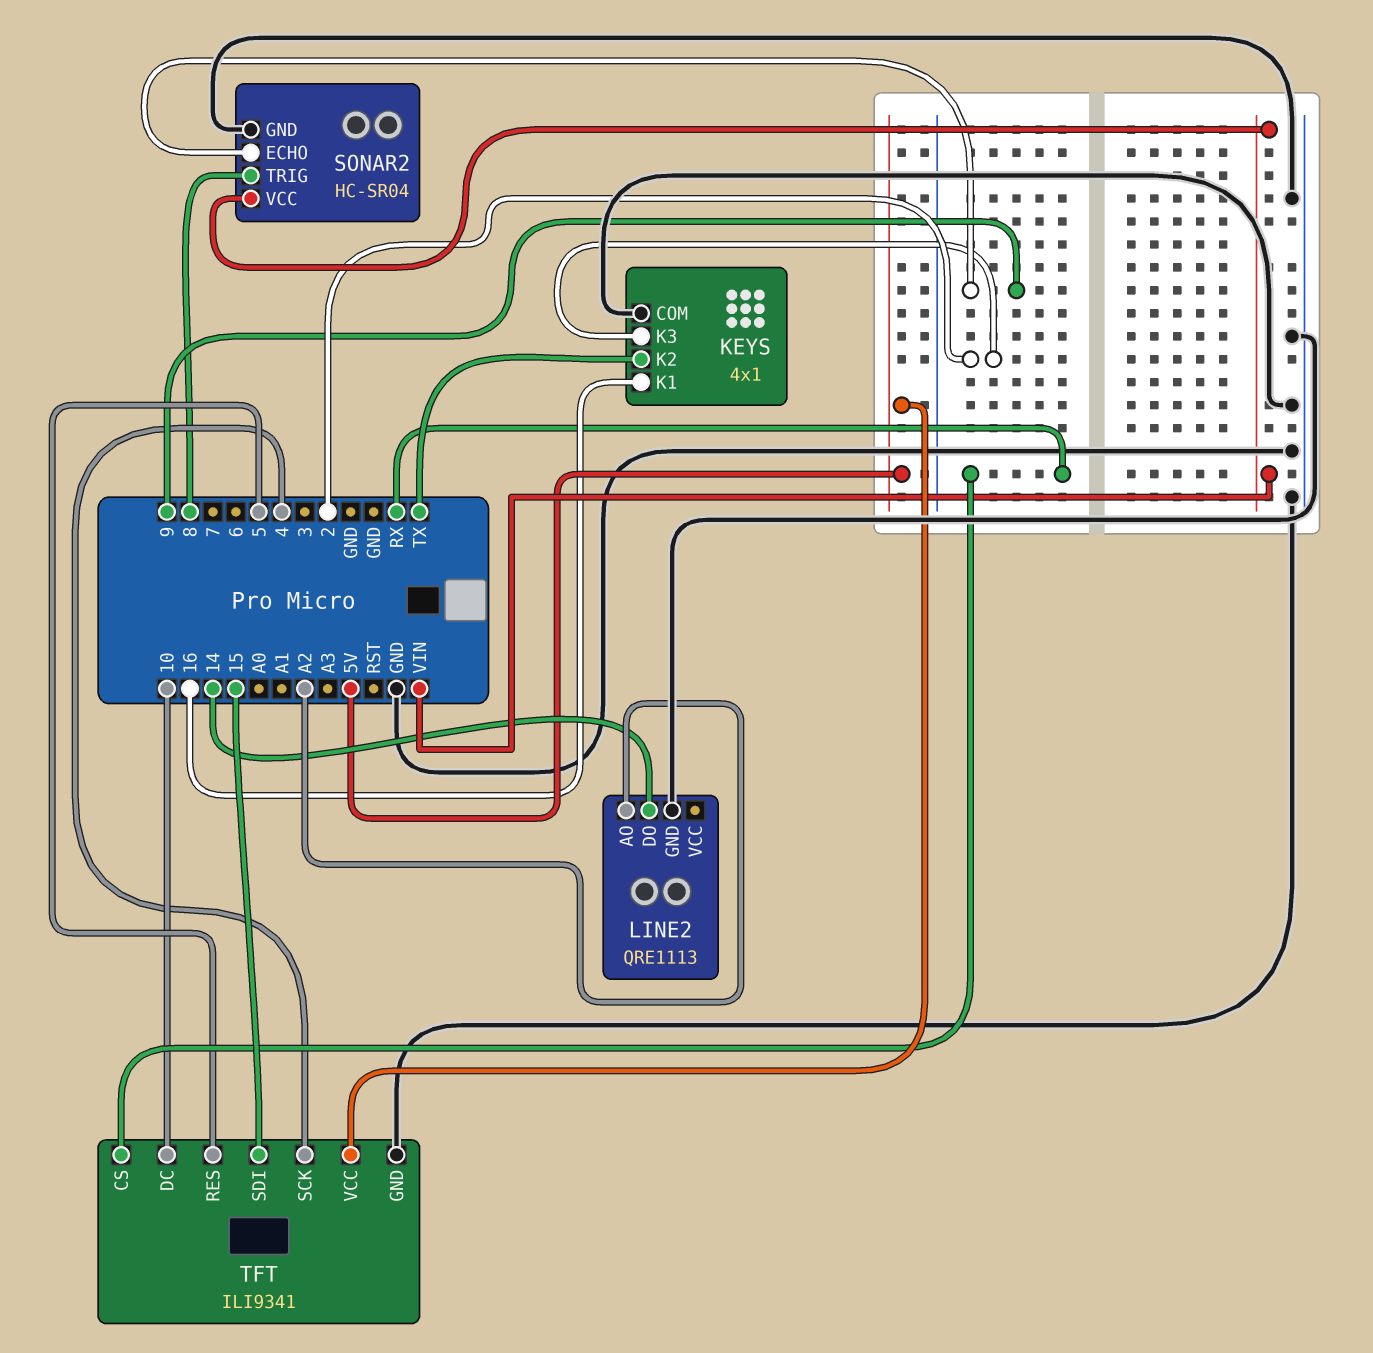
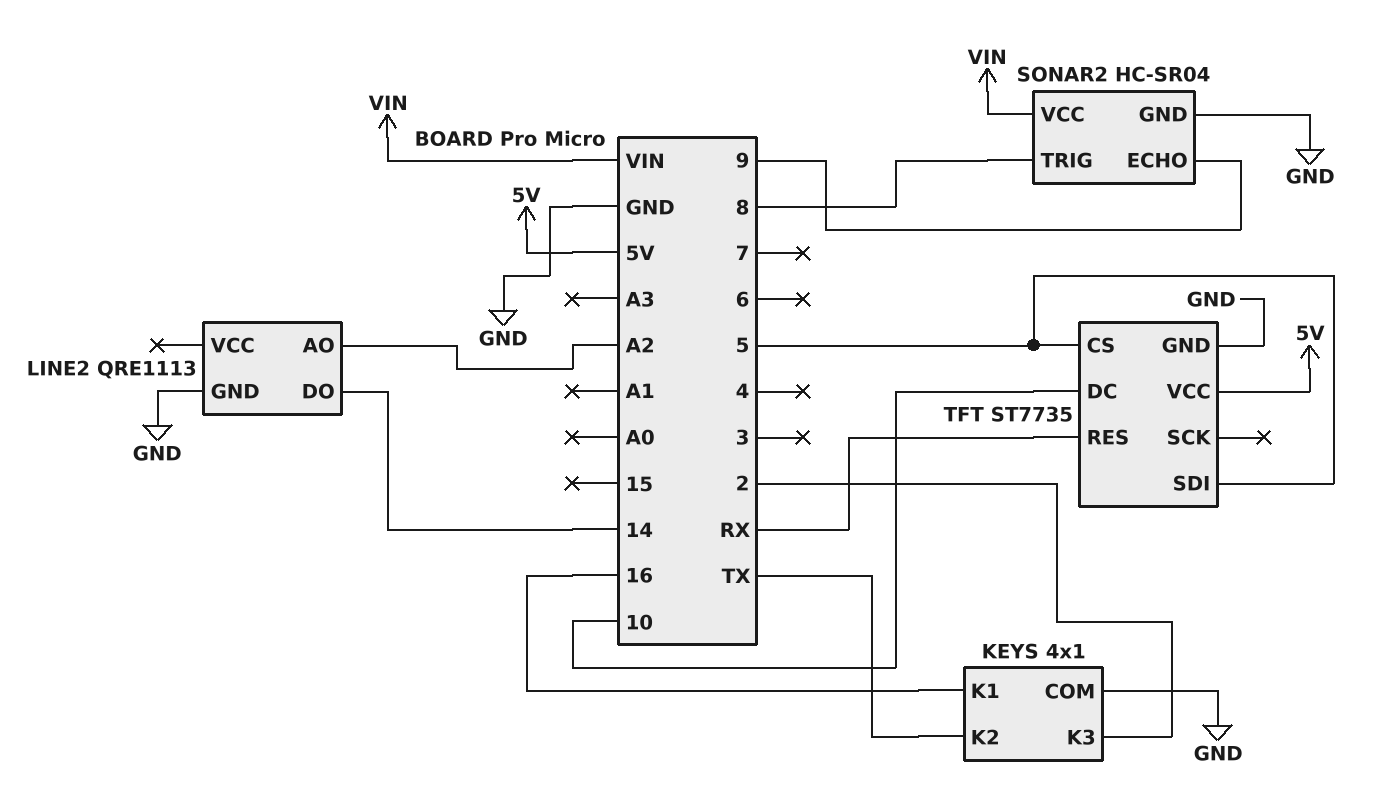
TFT: ILI9341 -> ST7735
TFT pin CS: RX -> 5
TFT pin RES: 5 -> RX
TFT pin SCK: 4 -> none
TFT pin SDI: 15 -> 5

